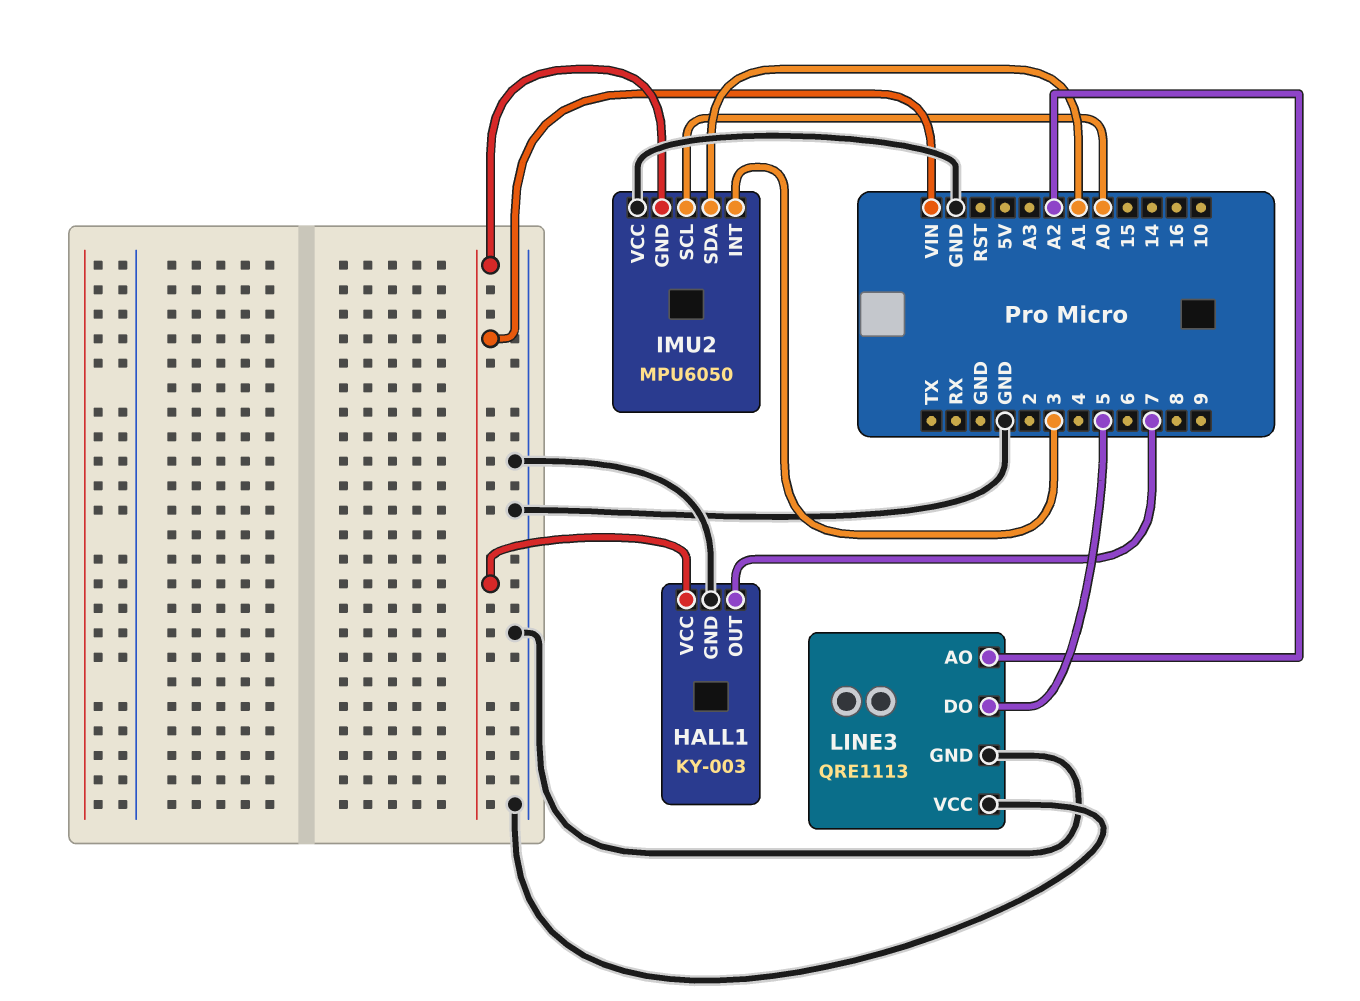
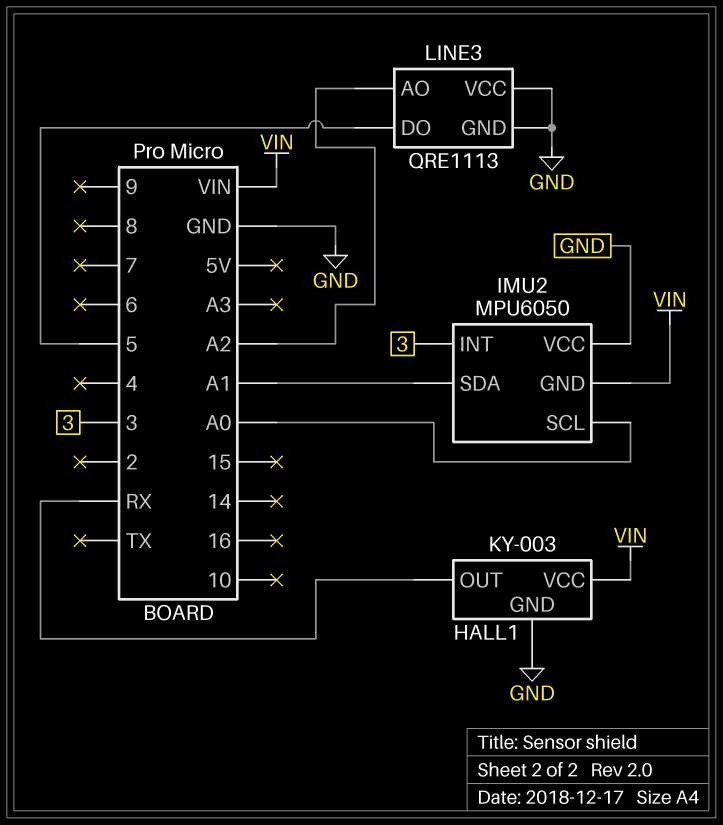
HALL1 pin OUT: 7 -> RX

